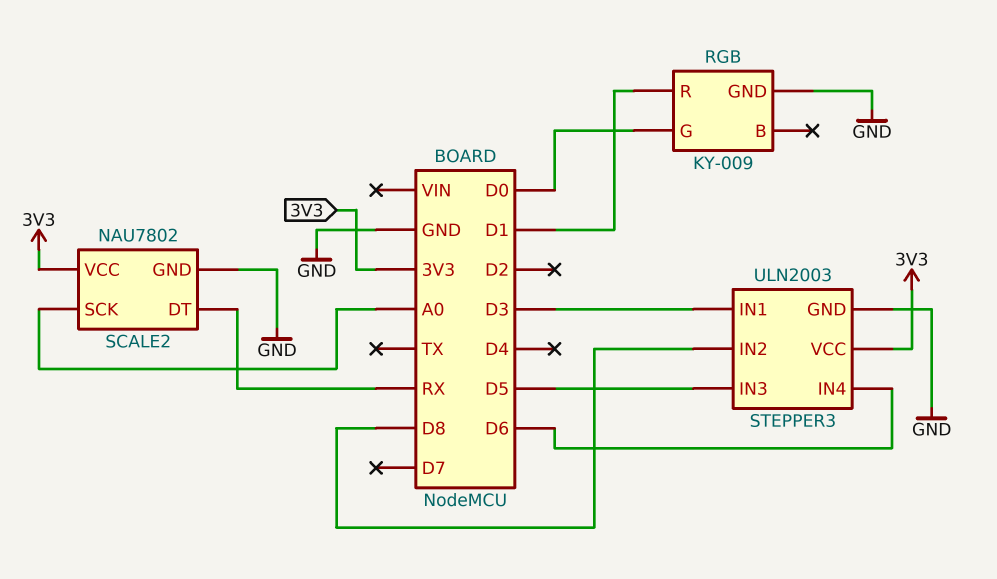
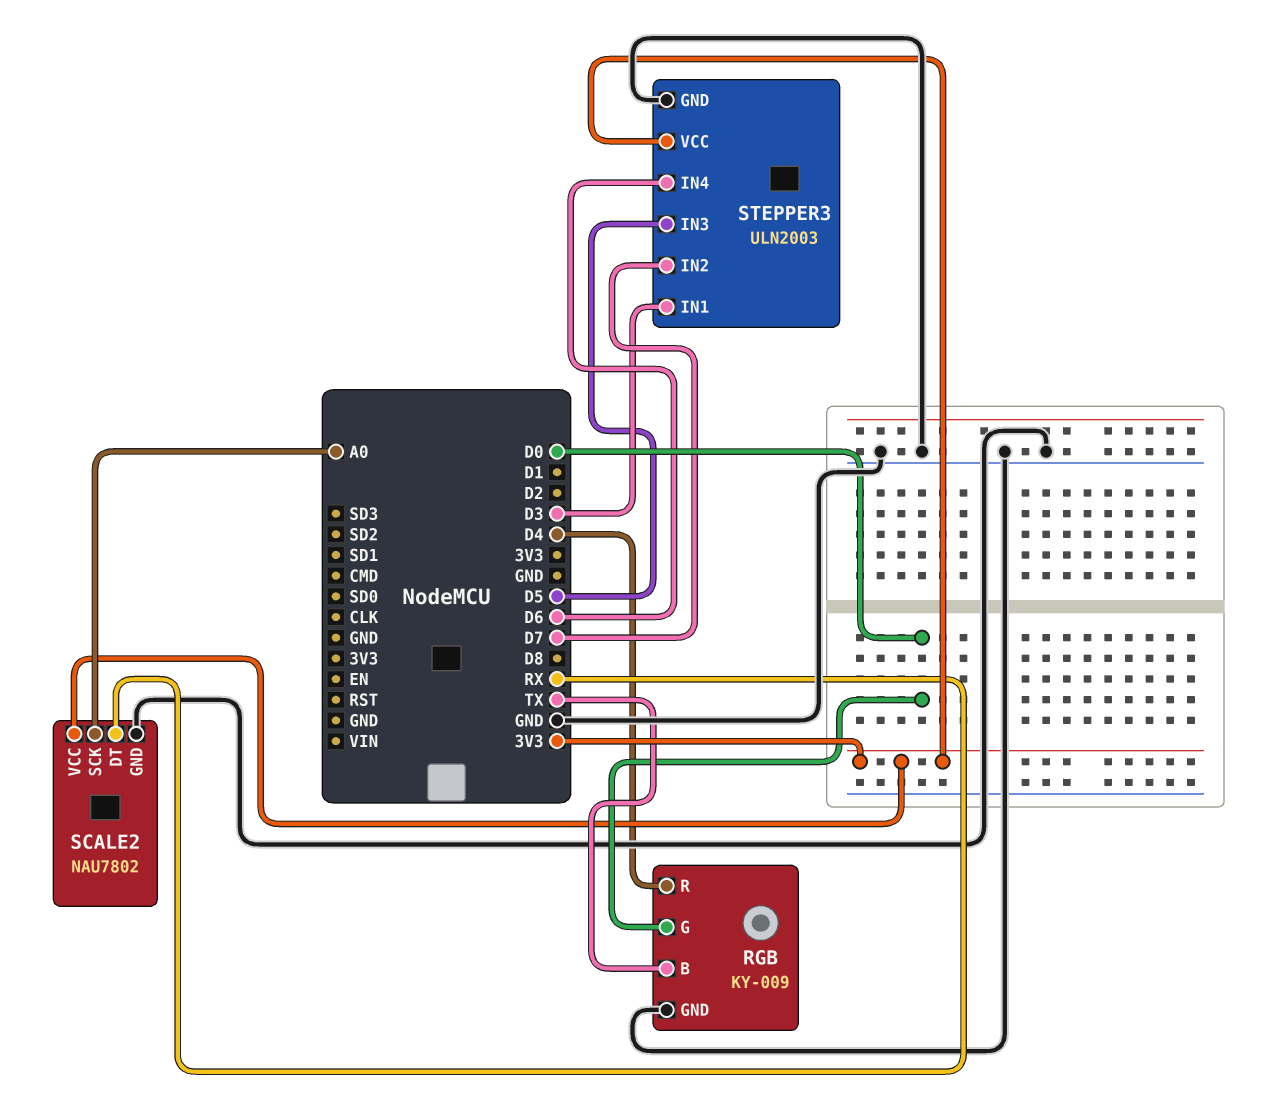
RGB pin B: none -> TX
RGB pin R: D1 -> D4
STEPPER3 pin IN2: D8 -> D7

